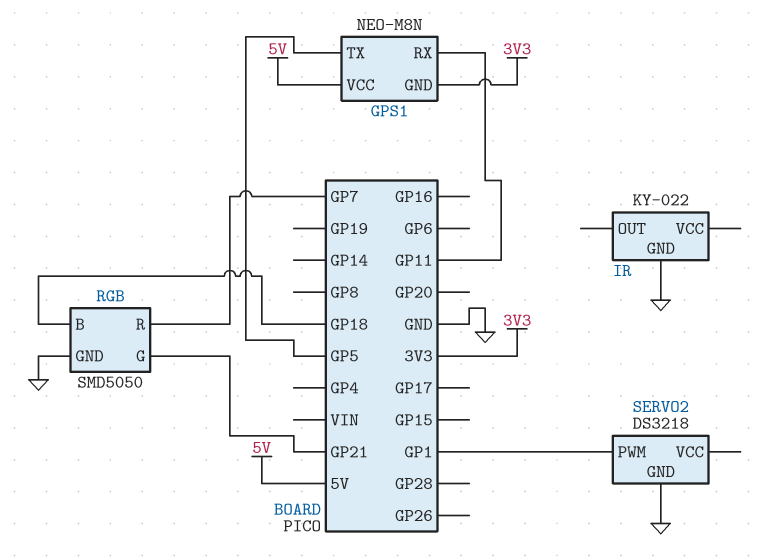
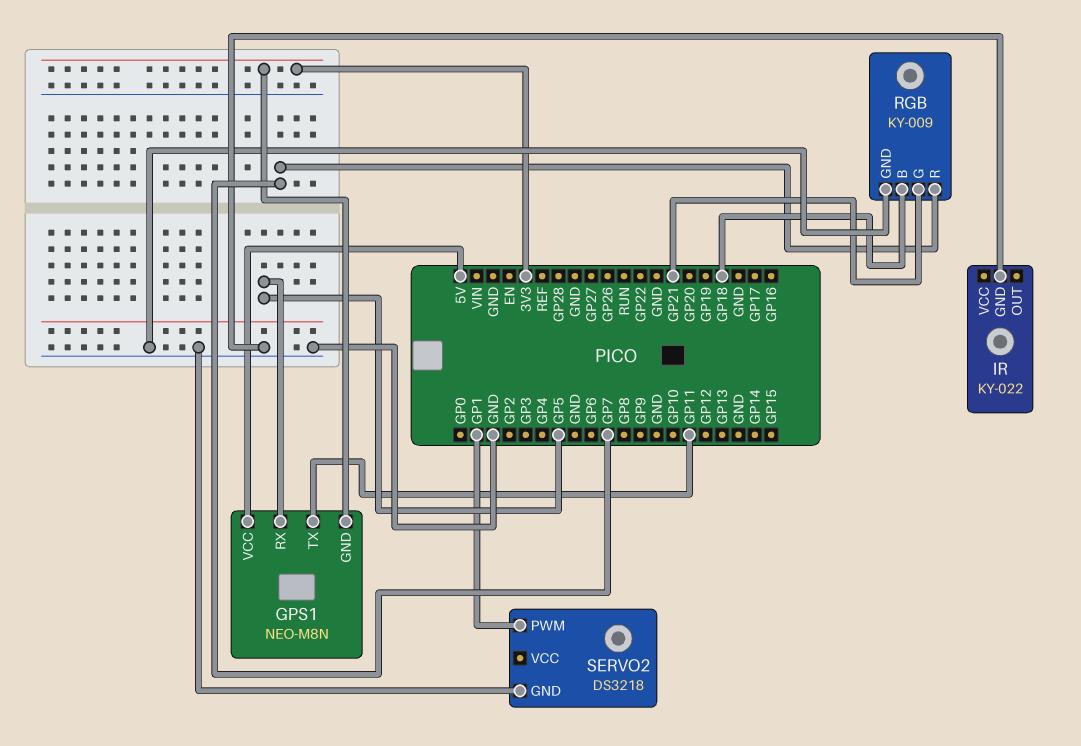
GPS1 pin RX: GP11 -> GP5
GPS1 pin TX: GP5 -> GP11
RGB: SMD5050 -> KY-009

